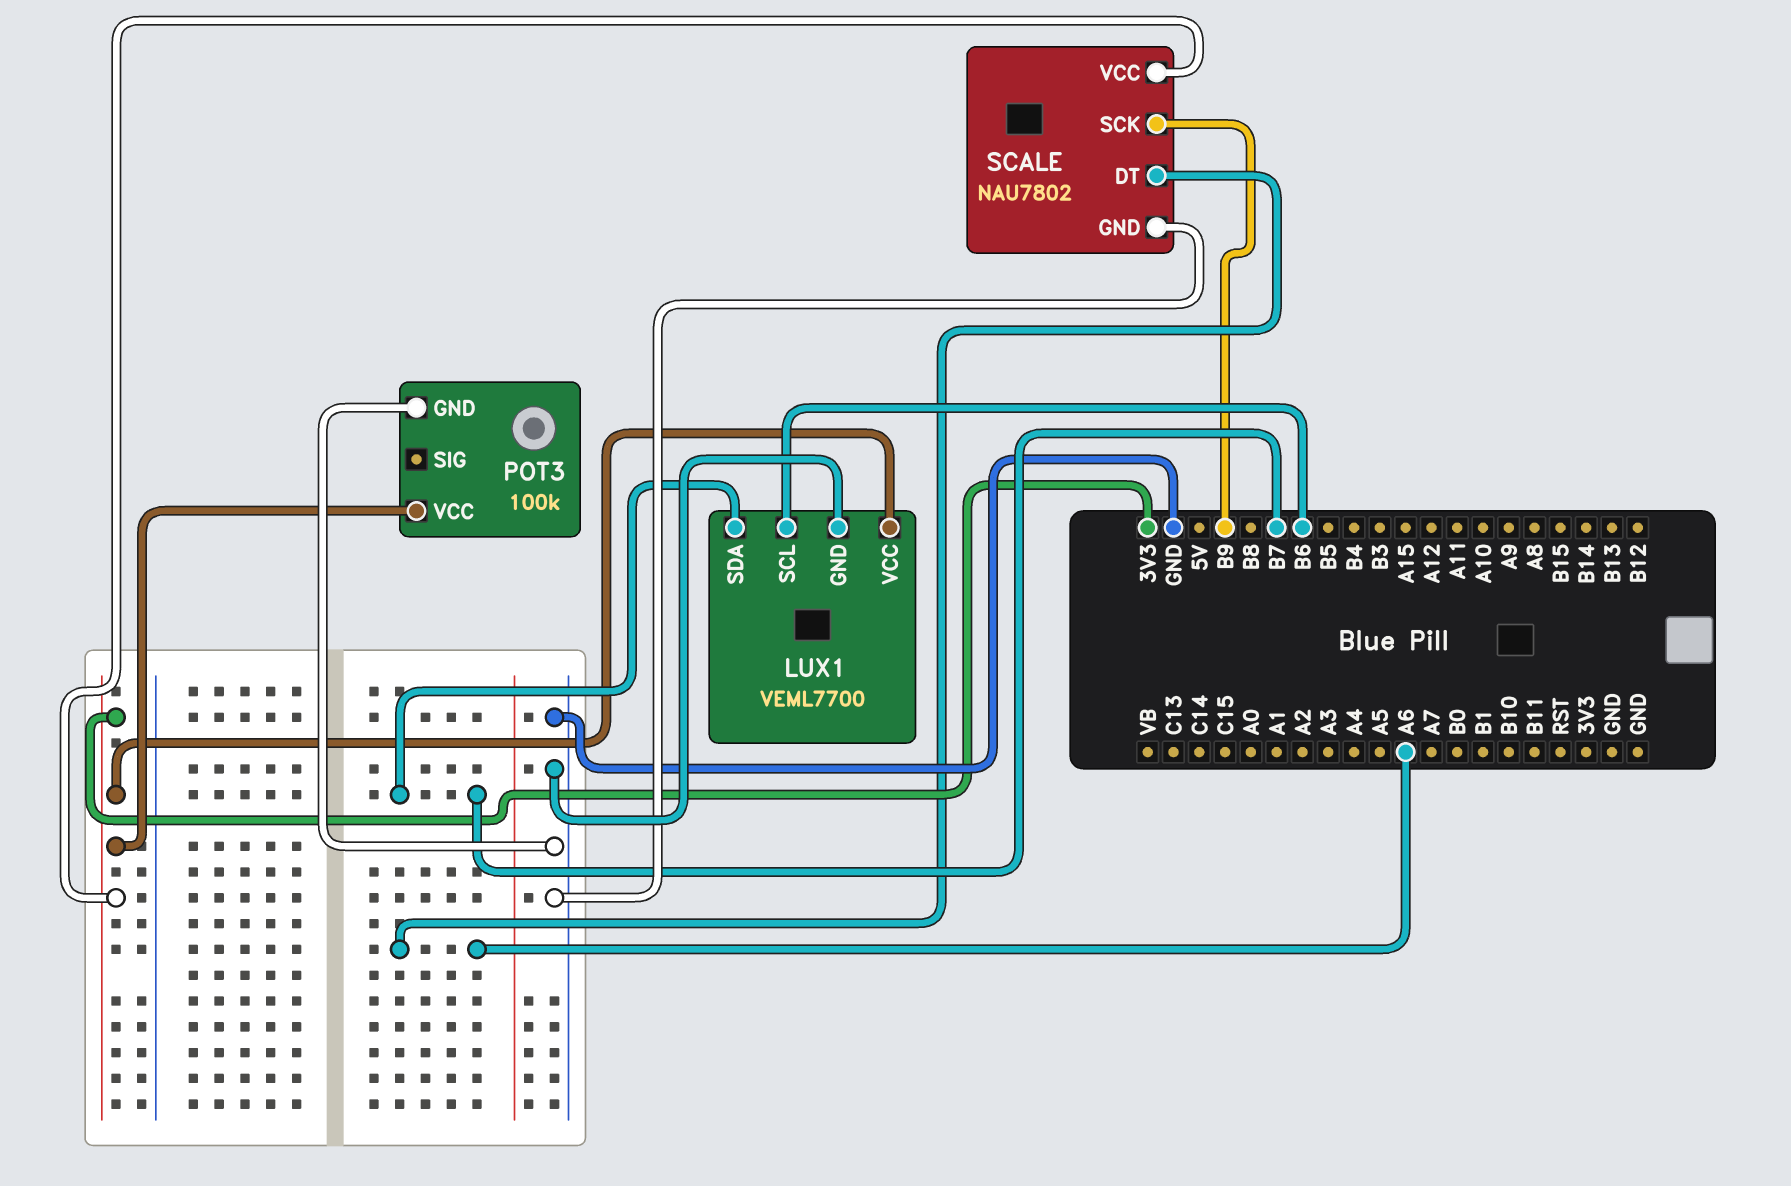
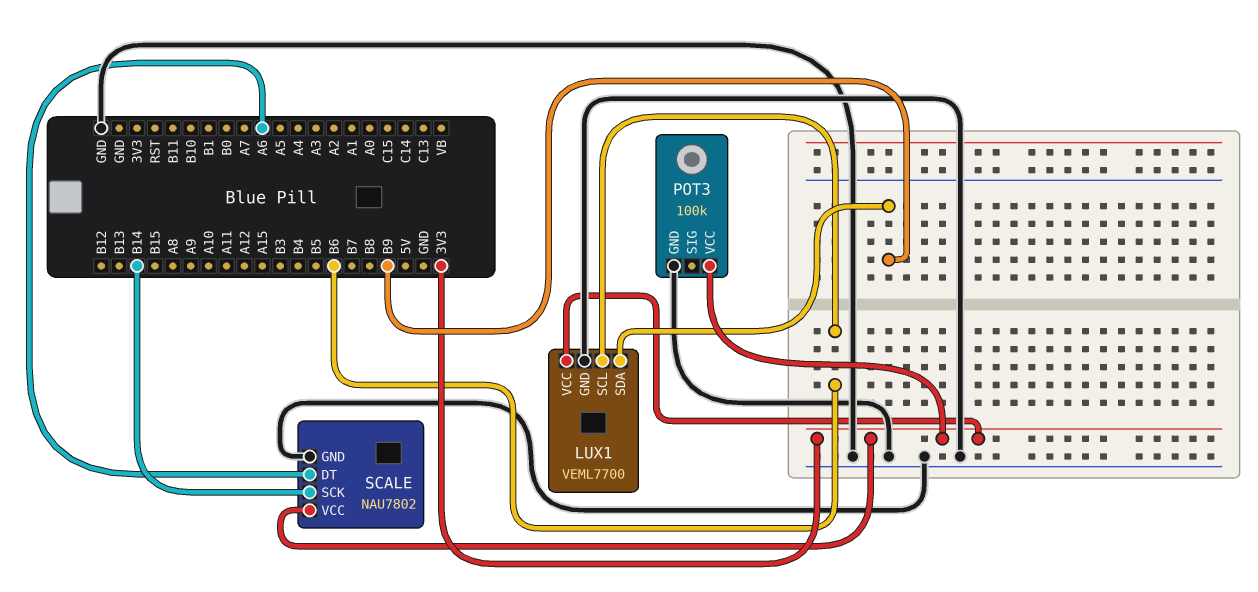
LUX1 pin SDA: B7 -> B9
SCALE pin SCK: B9 -> B14

